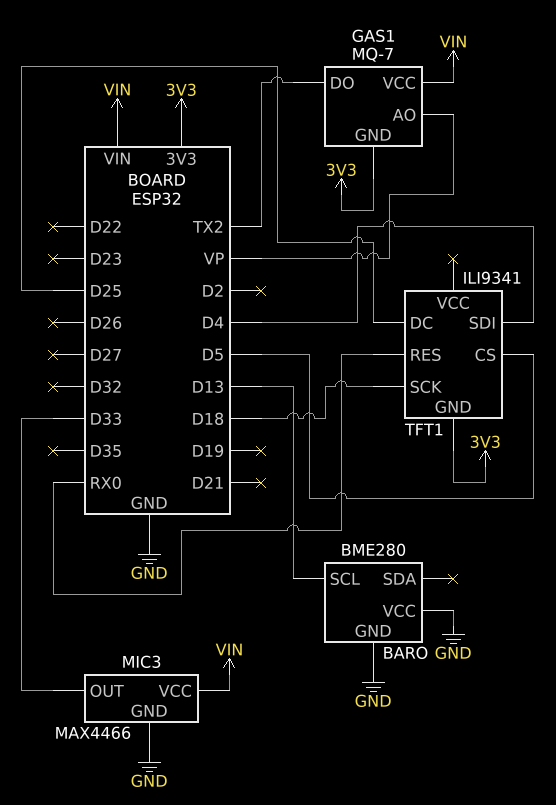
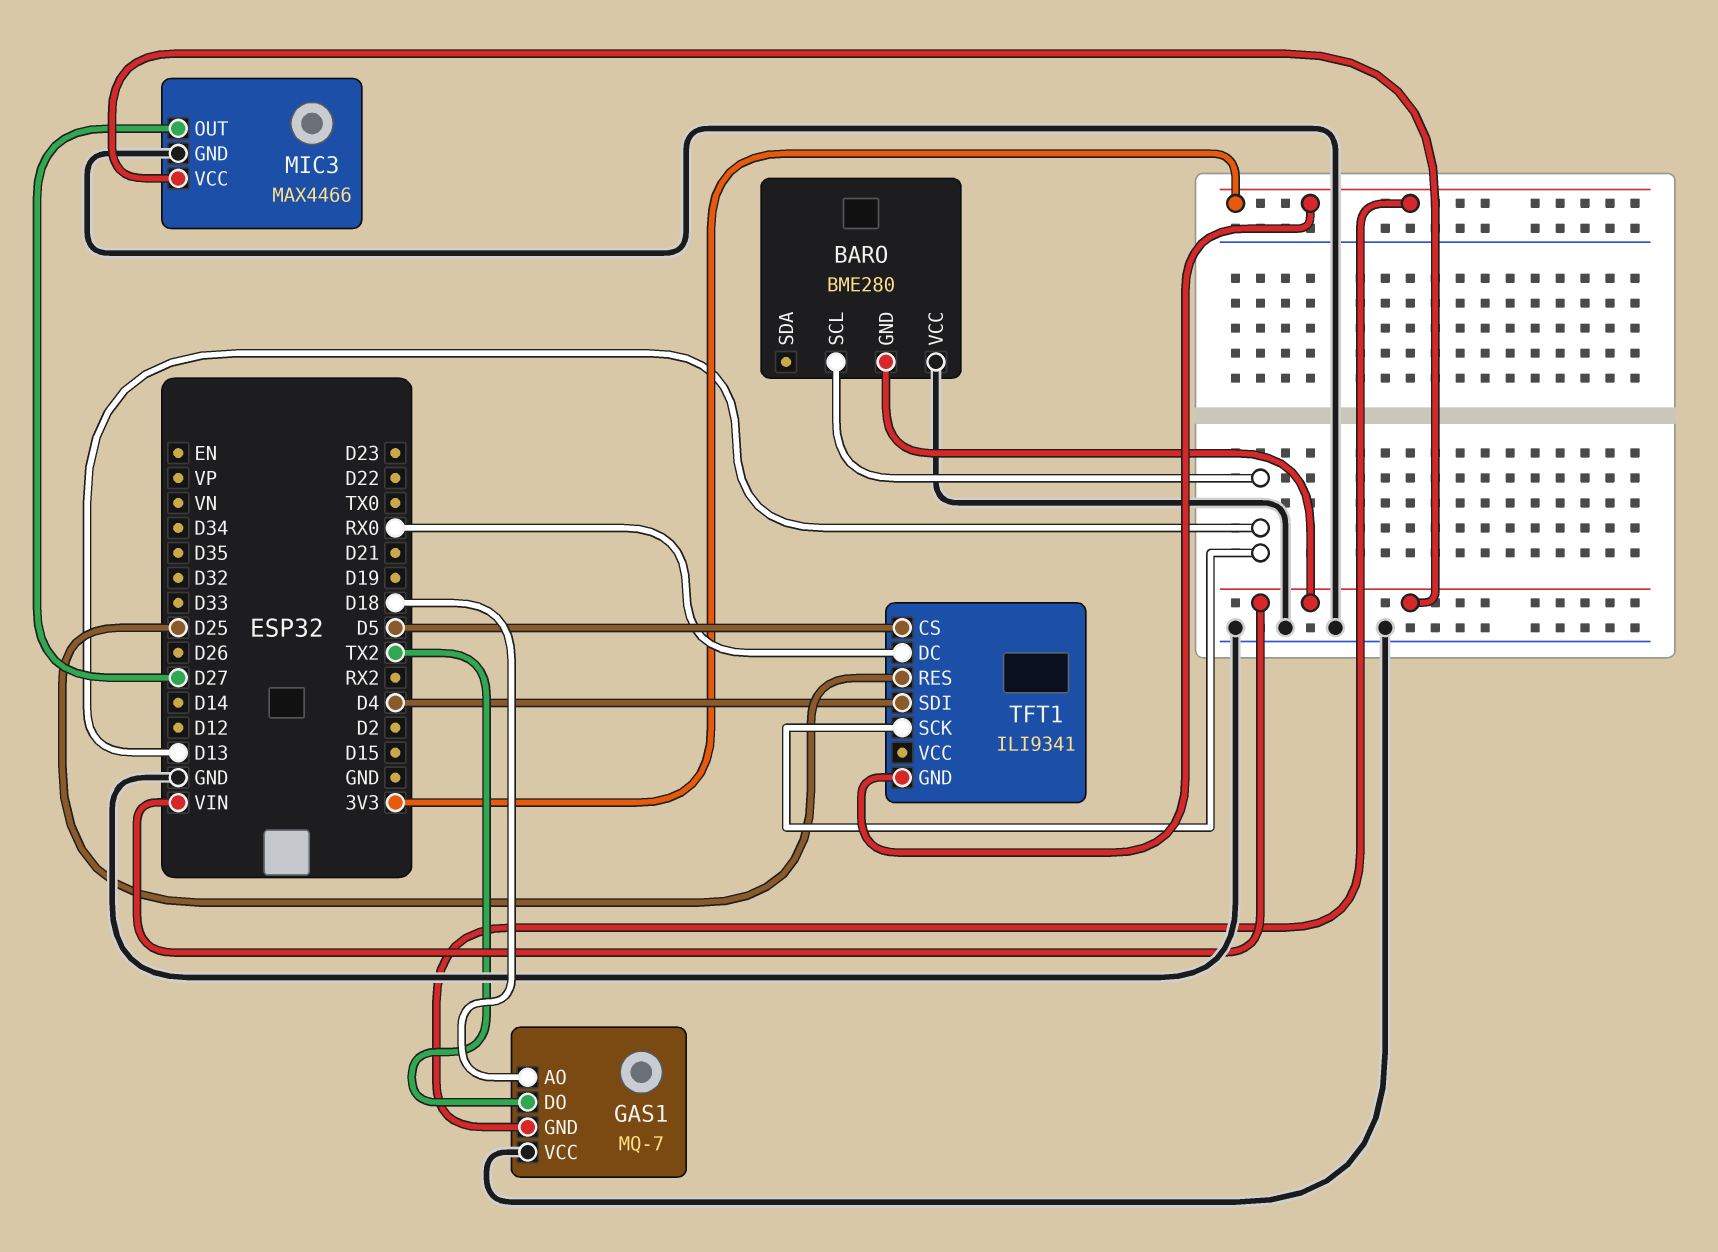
BARO pin GND: GND -> VIN
GAS1 pin AO: VP -> D18
GAS1 pin VCC: VIN -> GND
MIC3 pin OUT: D33 -> D27
TFT1 pin DC: D25 -> RX0
TFT1 pin RES: RX0 -> D25
TFT1 pin SCK: D18 -> D13

